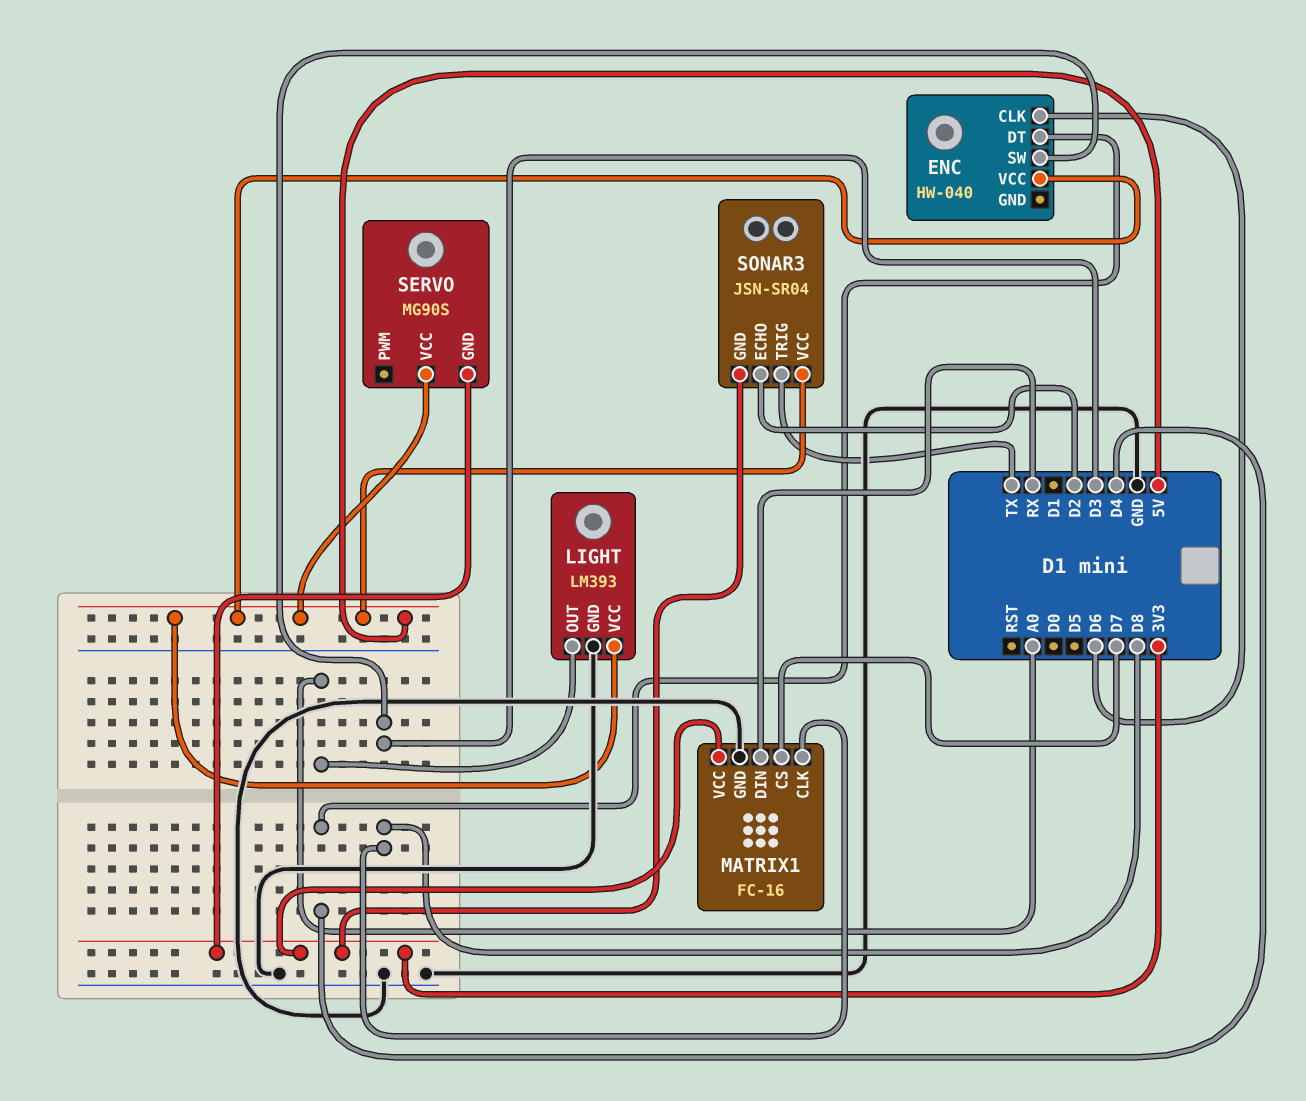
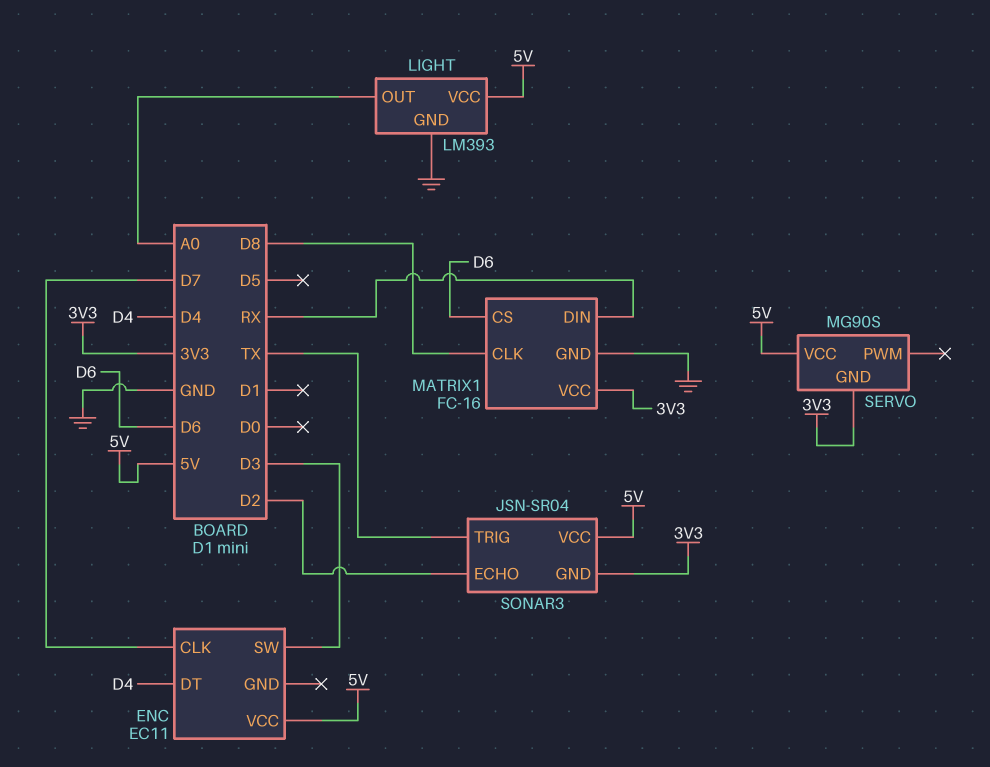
ENC: HW-040 -> EC11
ENC pin CLK: D6 -> D7
MATRIX1 pin CS: D7 -> D6

